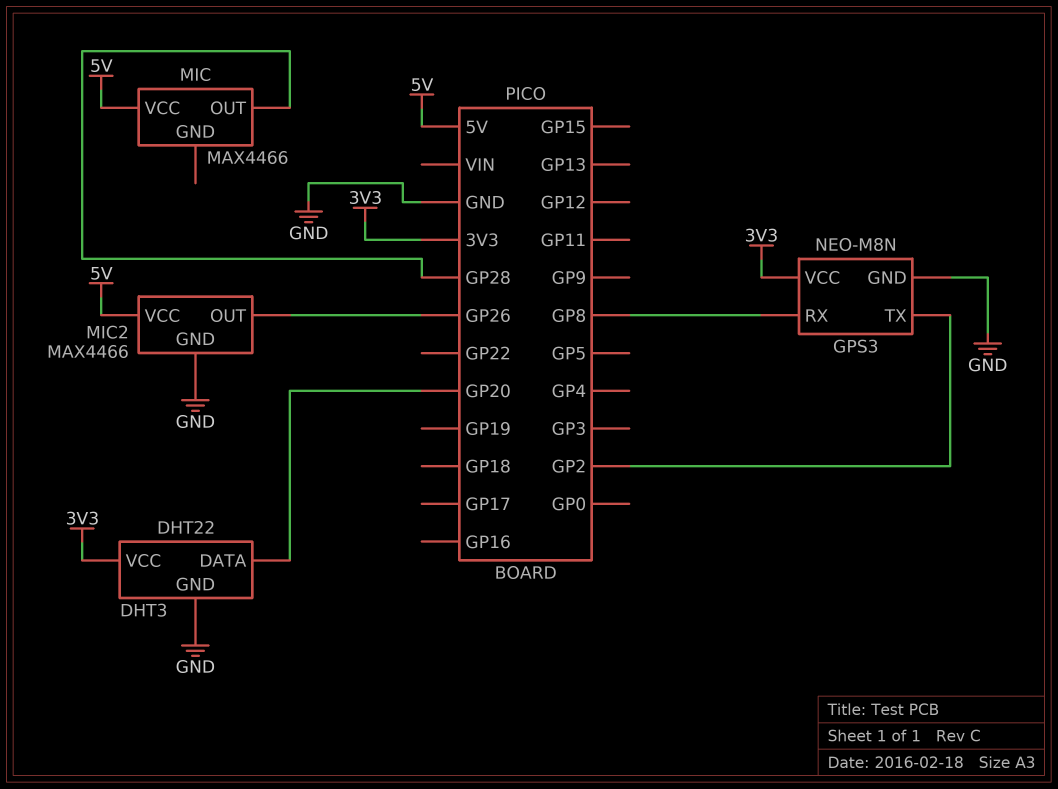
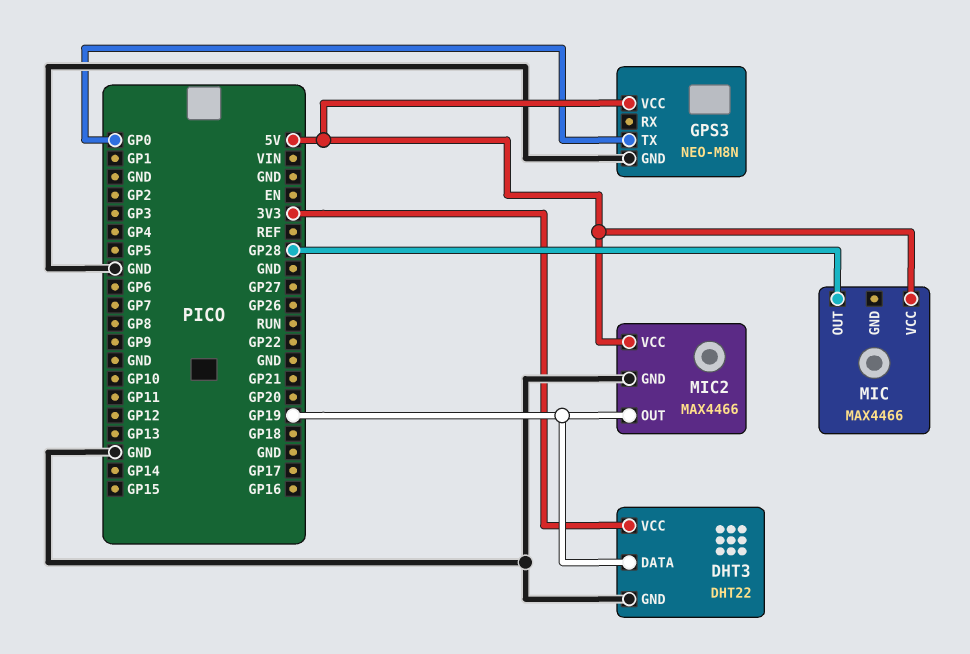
DHT3 pin DATA: GP20 -> GP19
GPS3 pin RX: GP8 -> none
GPS3 pin TX: GP2 -> GP0
GPS3 pin VCC: 3V3 -> 5V
MIC2 pin OUT: GP26 -> GP19

